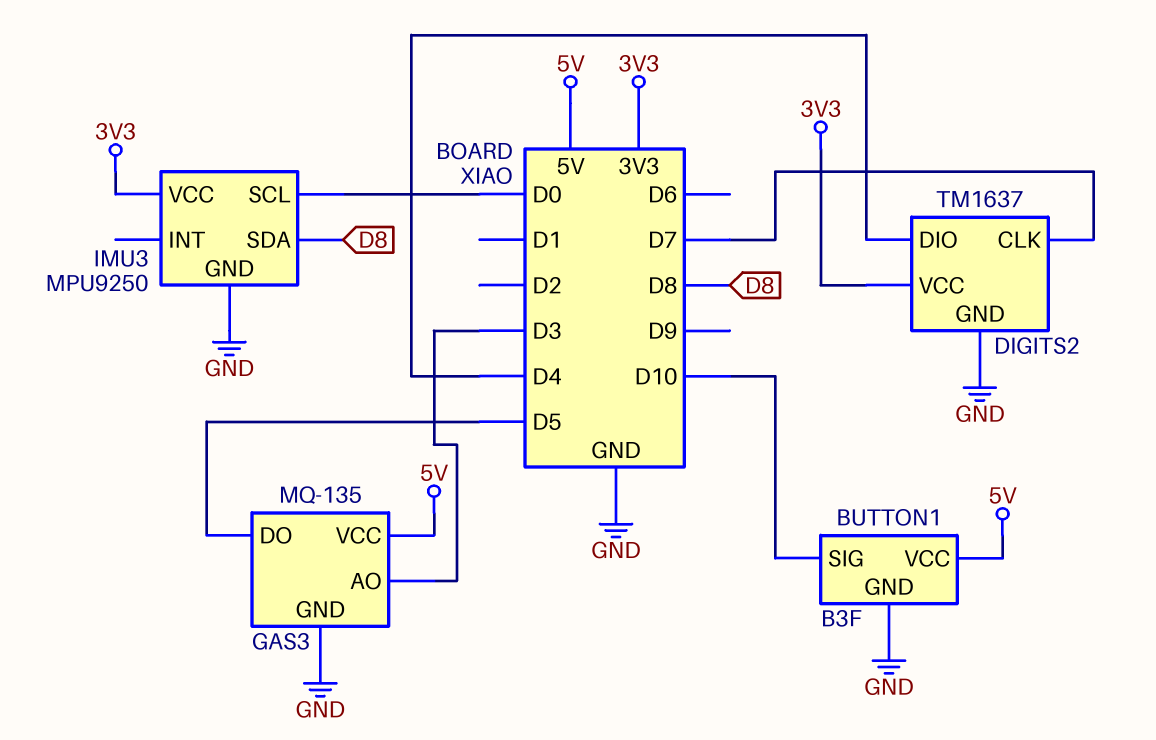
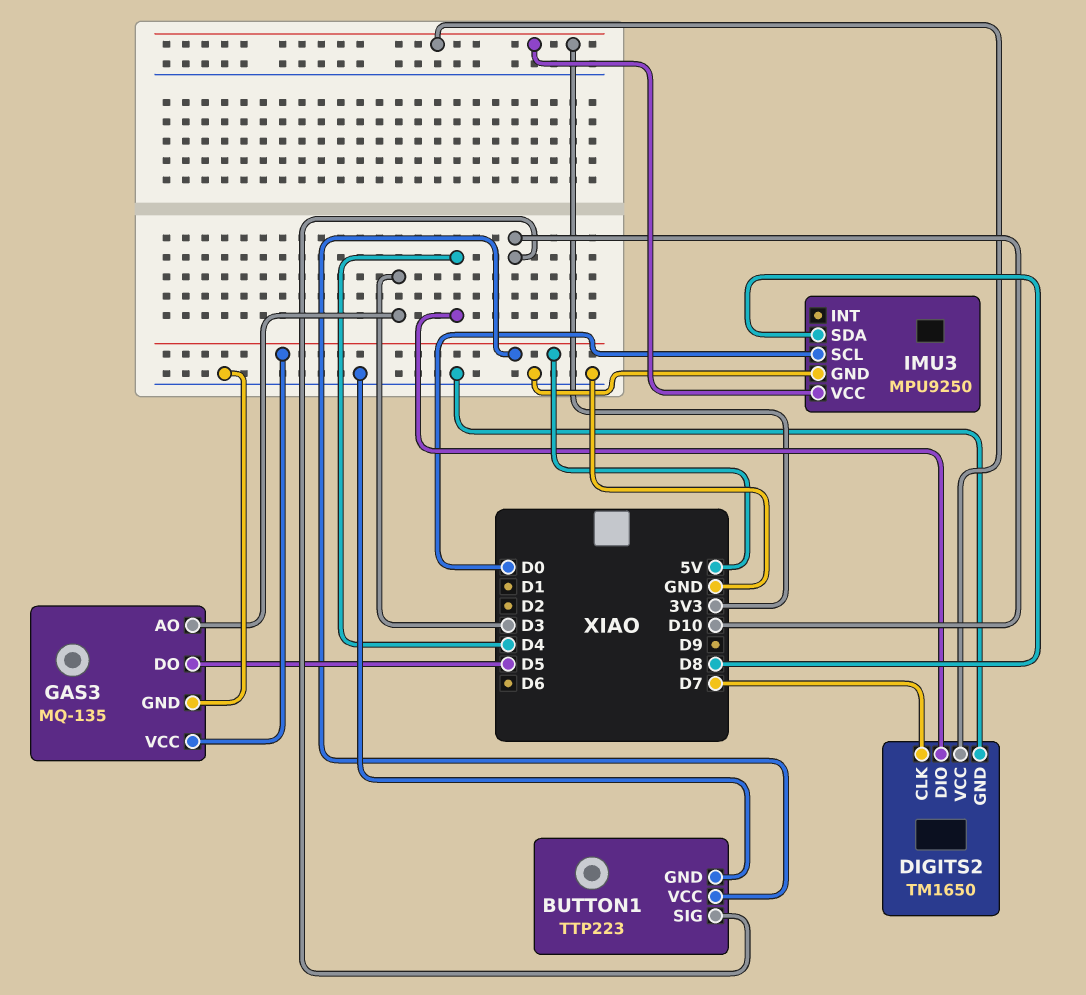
BUTTON1: B3F -> TTP223
DIGITS2: TM1637 -> TM1650

